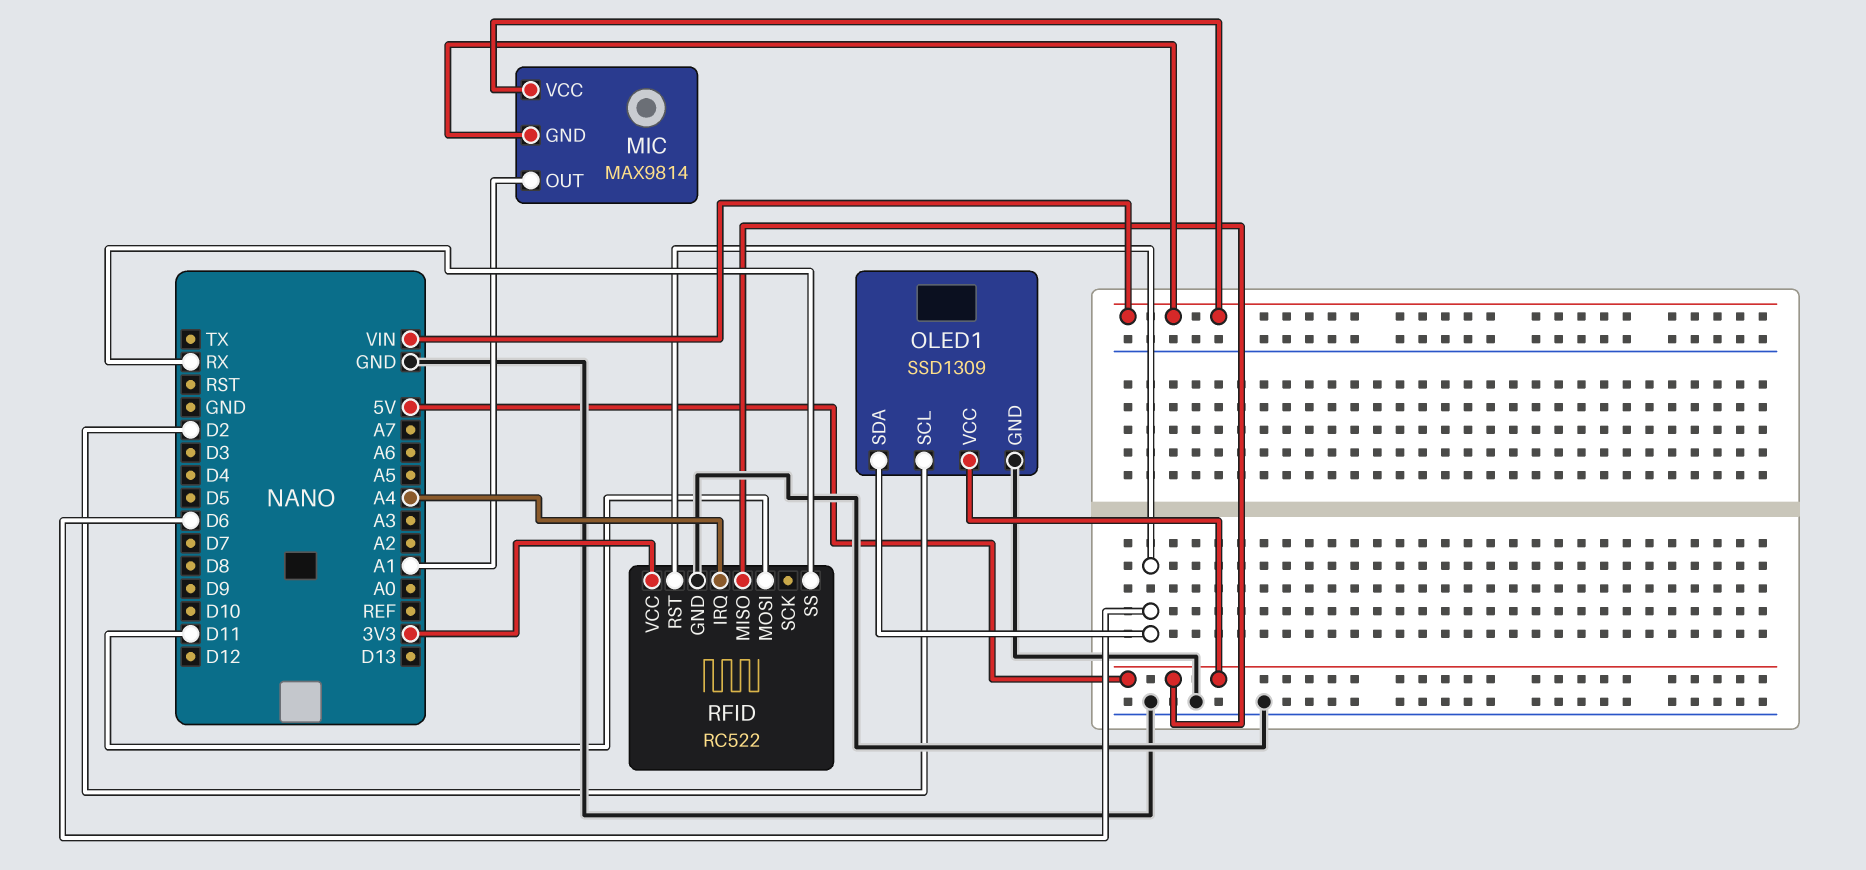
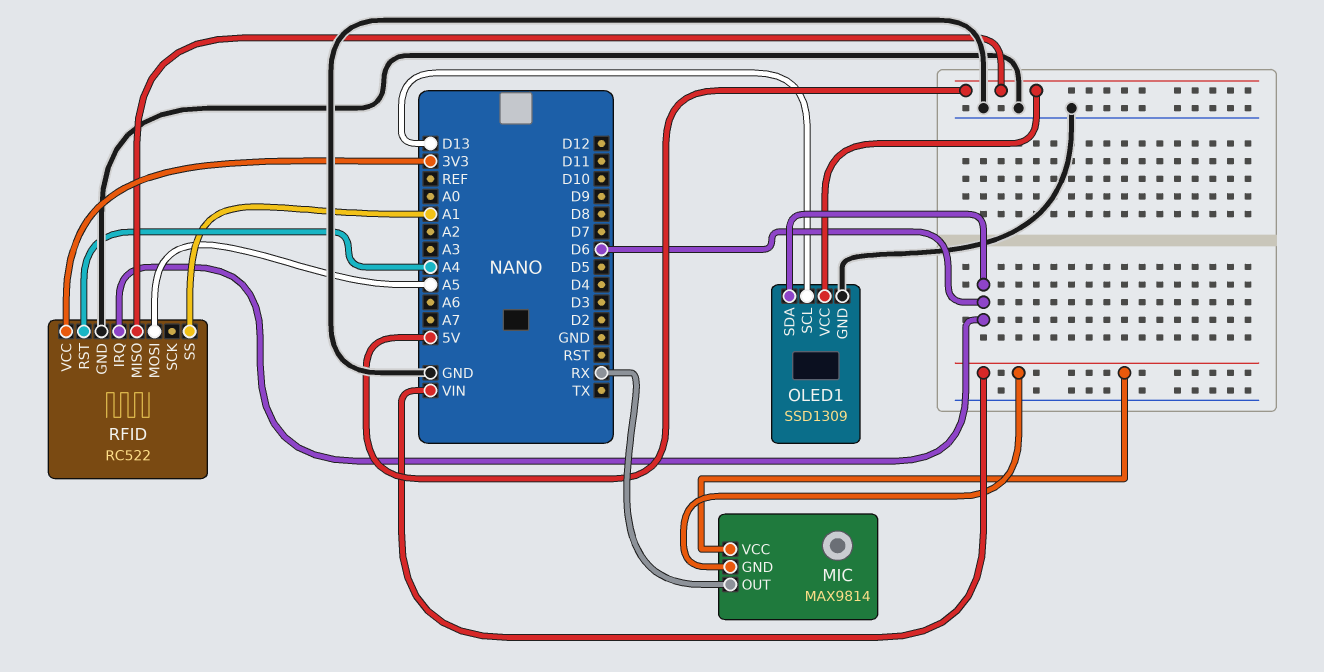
MIC pin OUT: A1 -> RX
OLED1 pin SCL: D2 -> D13
RFID pin IRQ: A4 -> D6
RFID pin MOSI: D11 -> A5
RFID pin RST: D6 -> A4
RFID pin SS: RX -> A1

